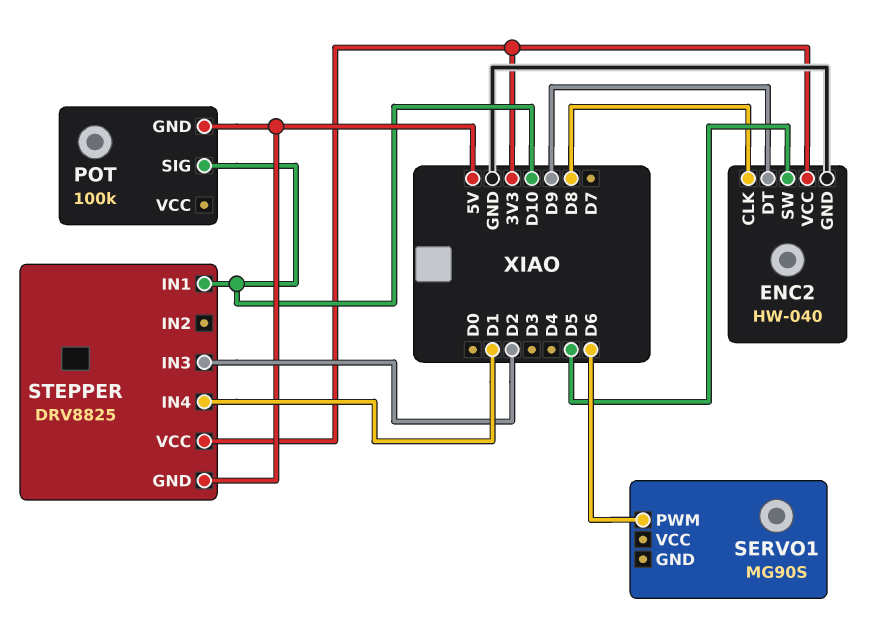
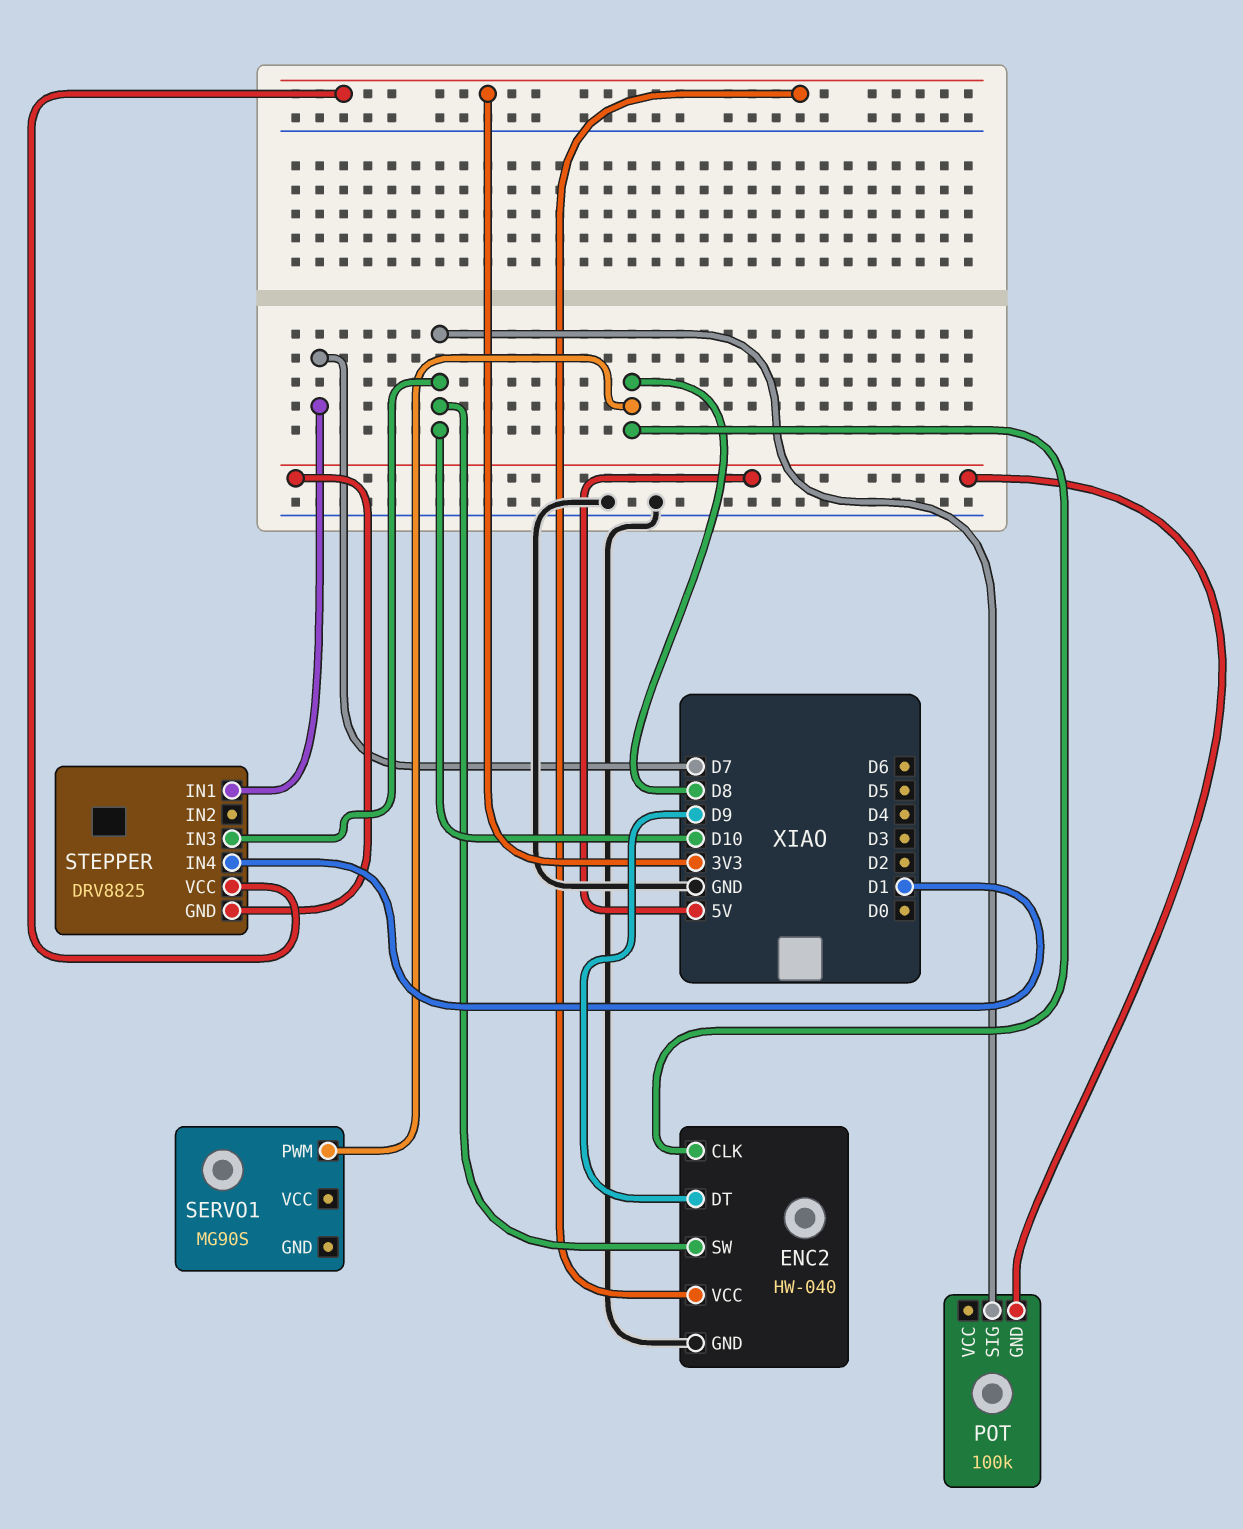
ENC2 pin SW: D5 -> D10
SERVO1 pin PWM: D6 -> D8
STEPPER pin IN1: D10 -> D7
STEPPER pin IN3: D2 -> D10

